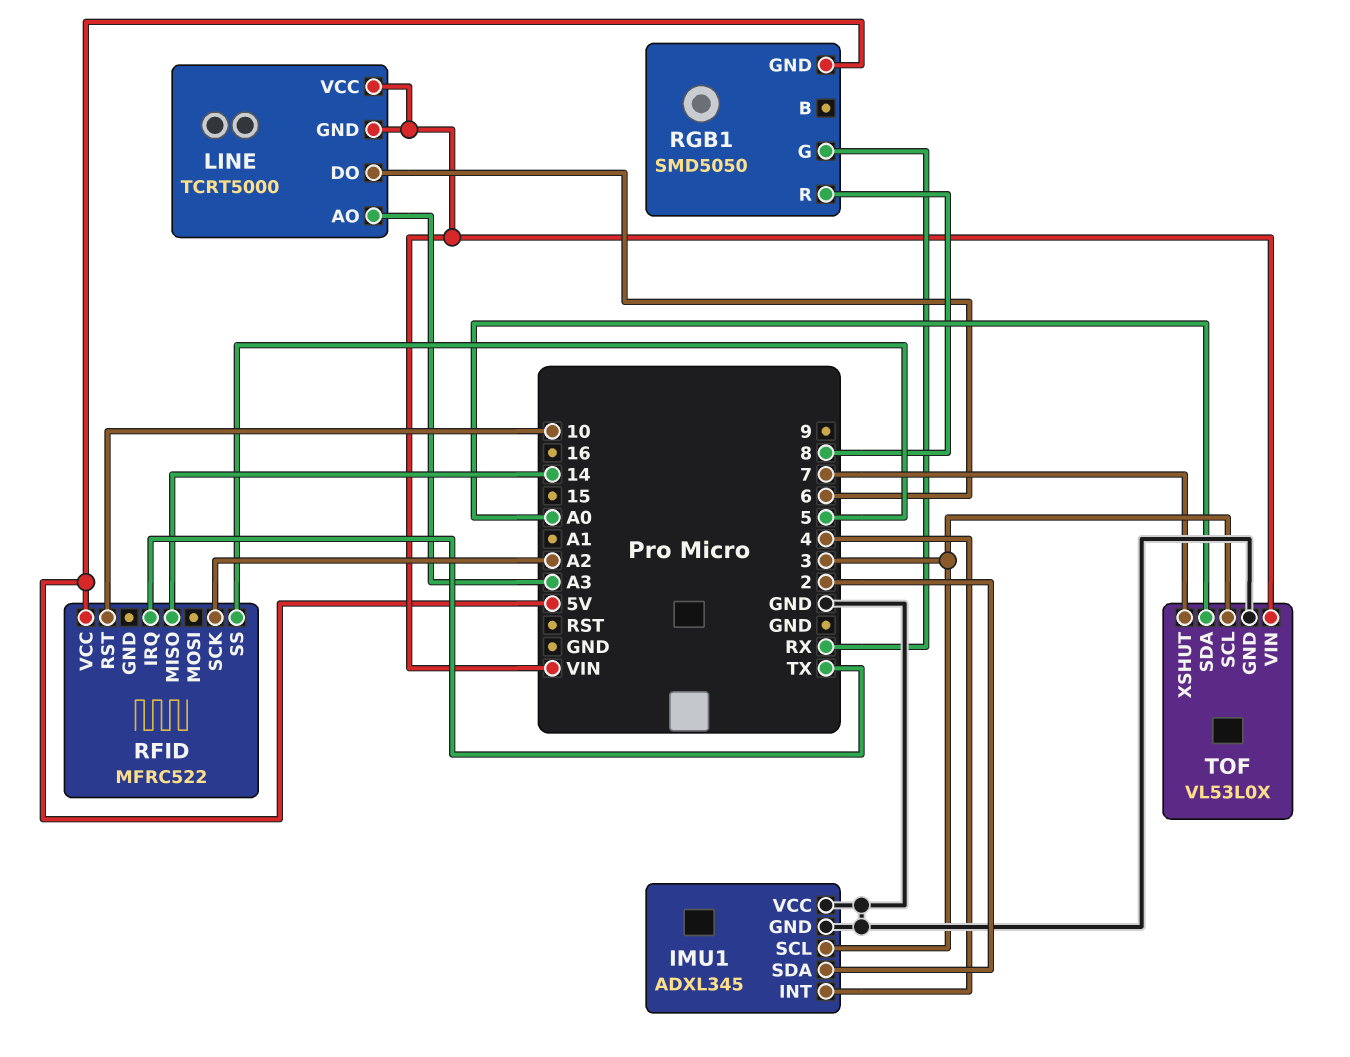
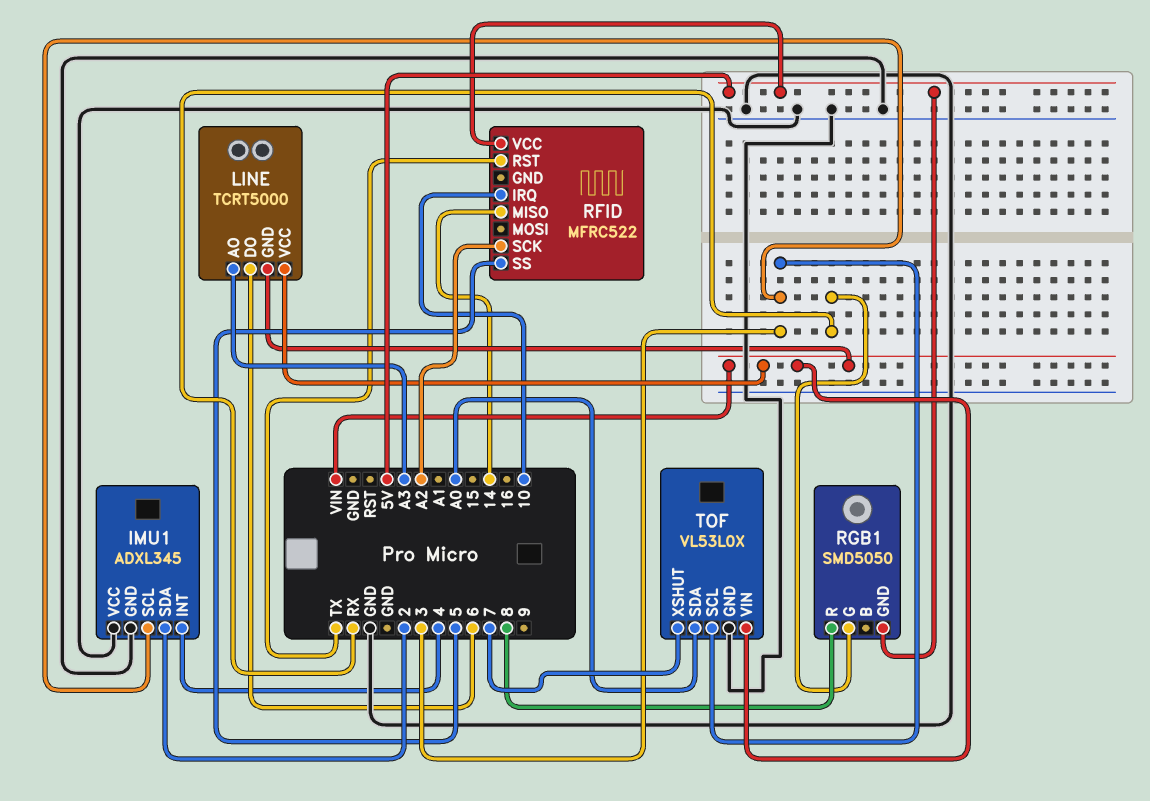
RFID pin IRQ: TX -> 10
RFID pin RST: 10 -> TX

